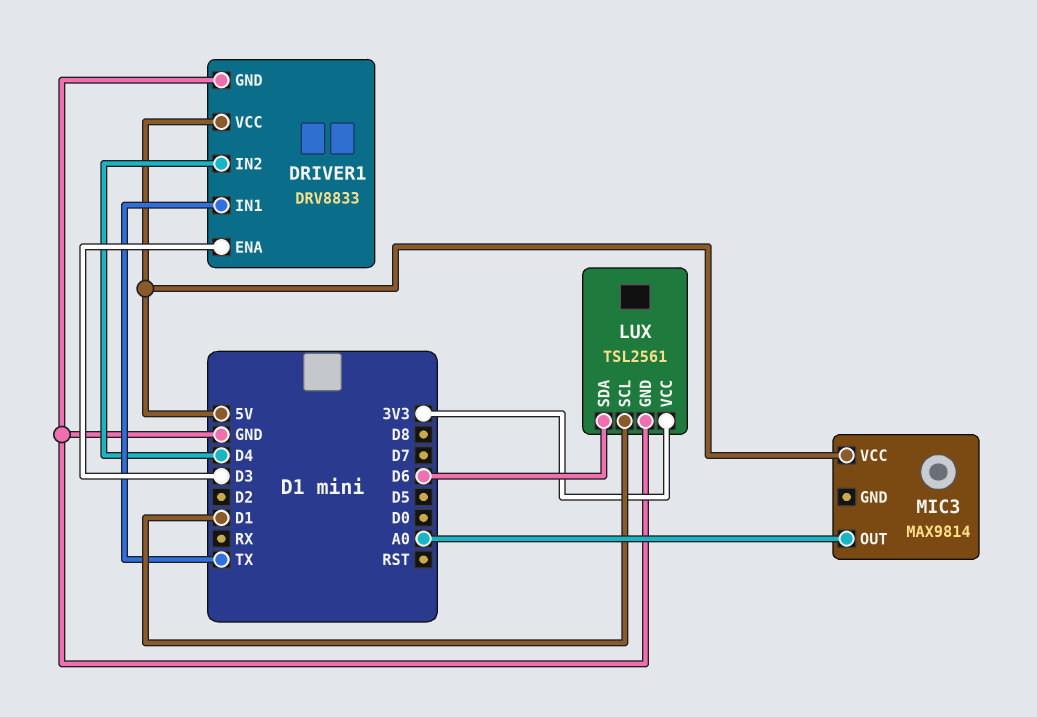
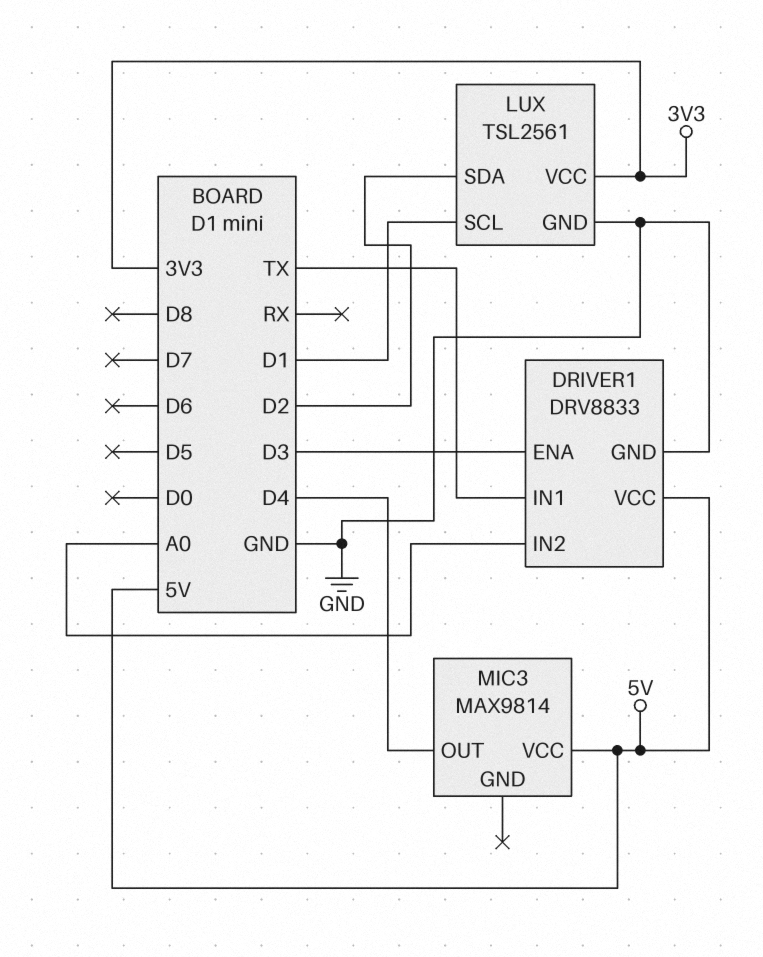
DRIVER1 pin IN2: D4 -> A0
LUX pin SDA: D6 -> D2
MIC3 pin OUT: A0 -> D4

